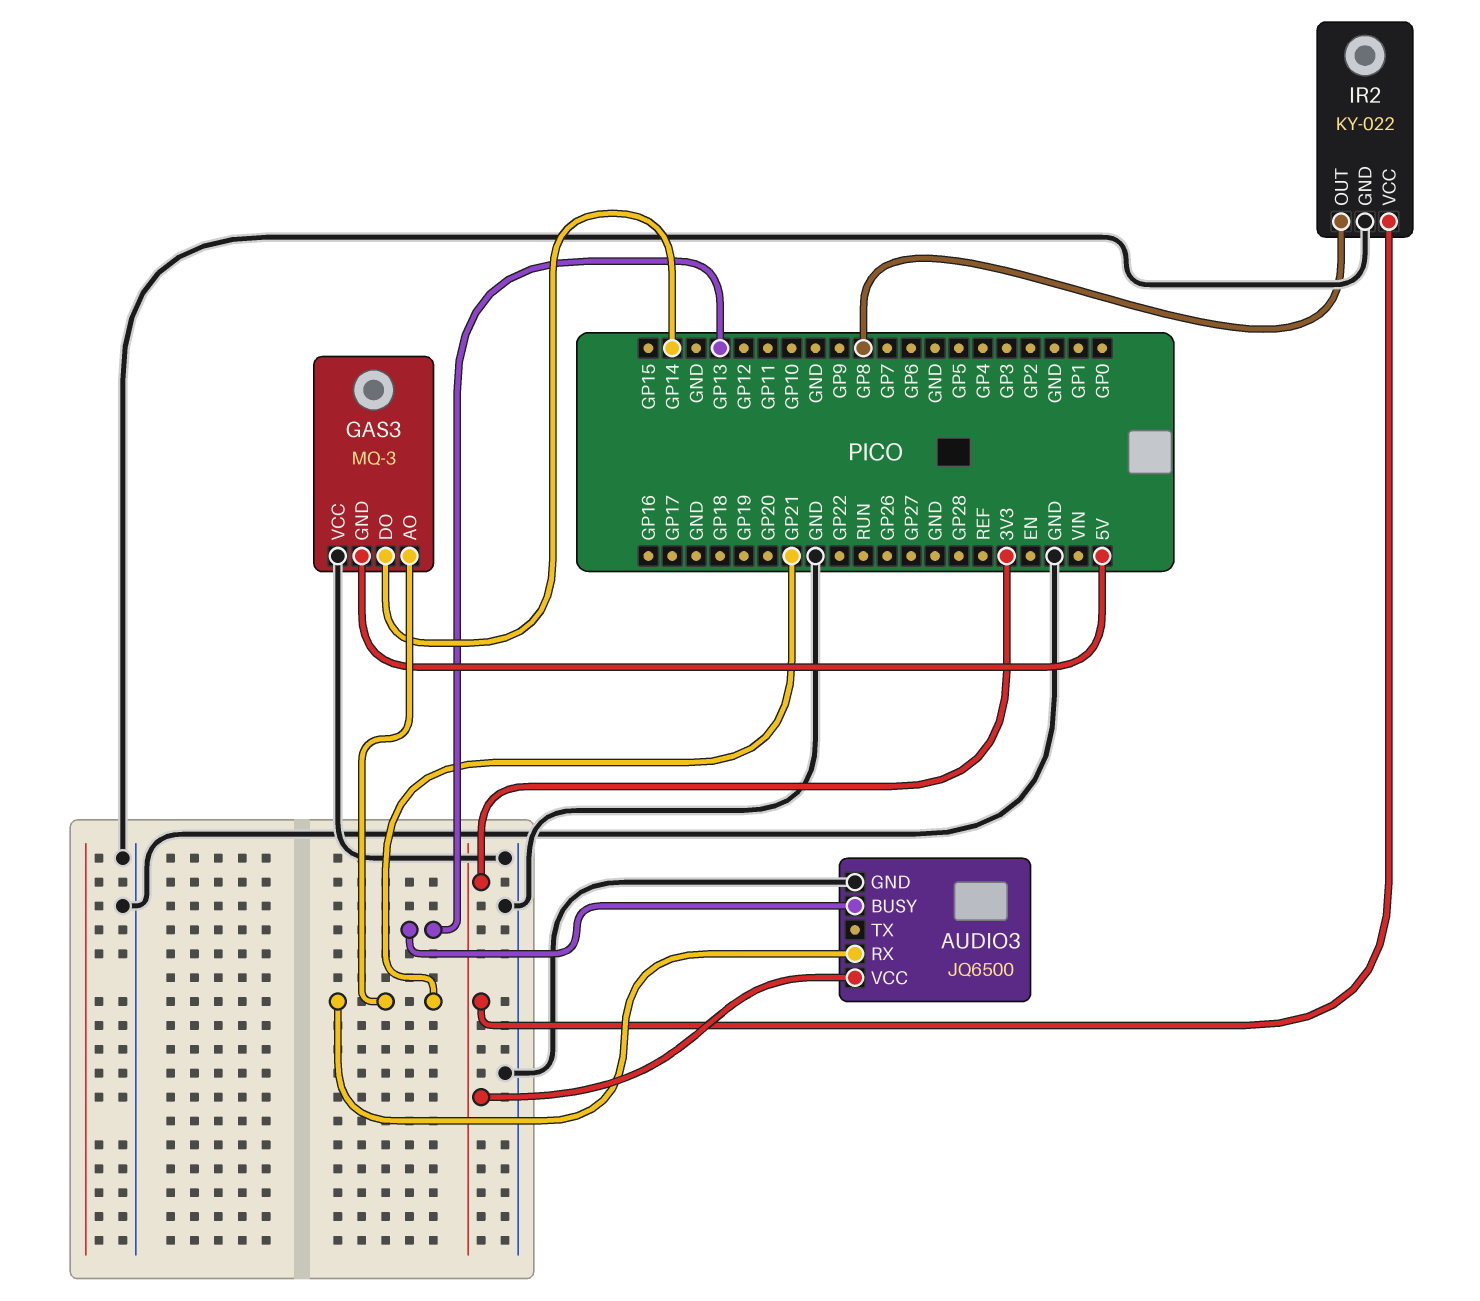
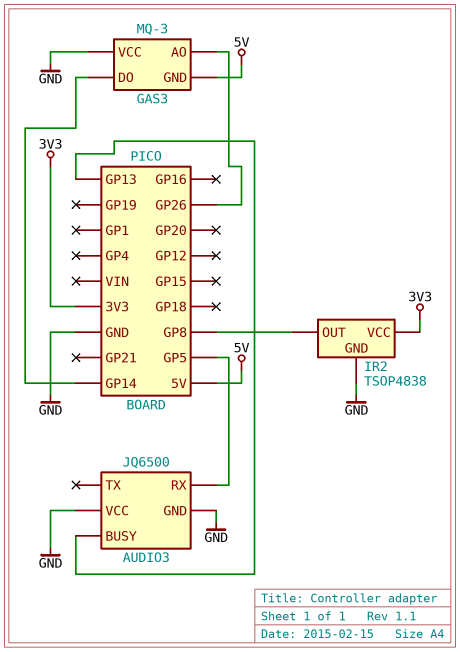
AUDIO3 pin RX: GP21 -> GP5
AUDIO3 pin VCC: 3V3 -> GND
GAS3 pin AO: GP21 -> GP26
IR2: KY-022 -> TSOP4838

